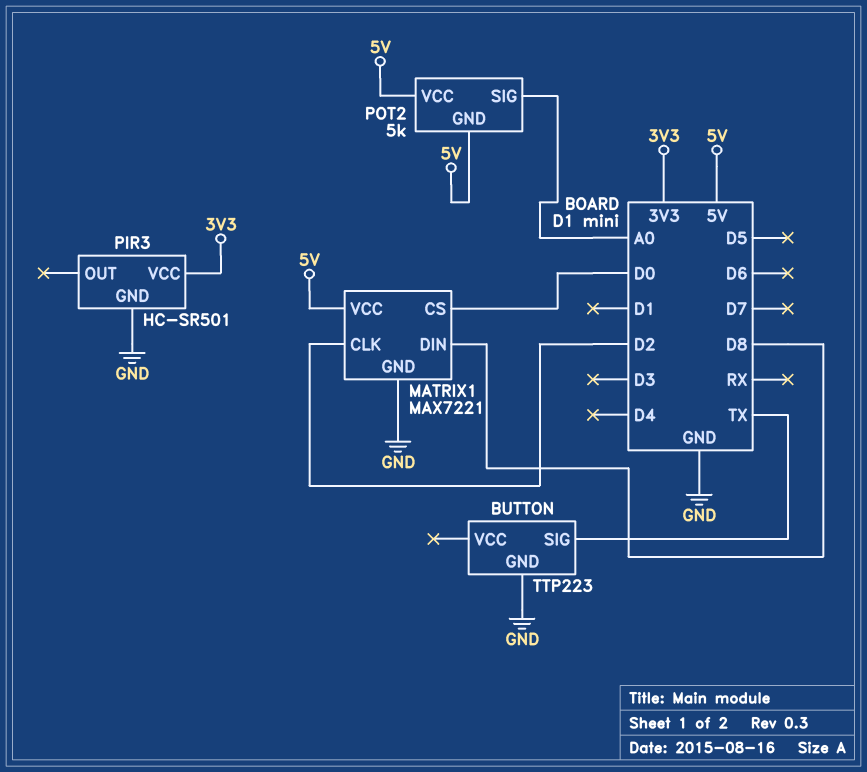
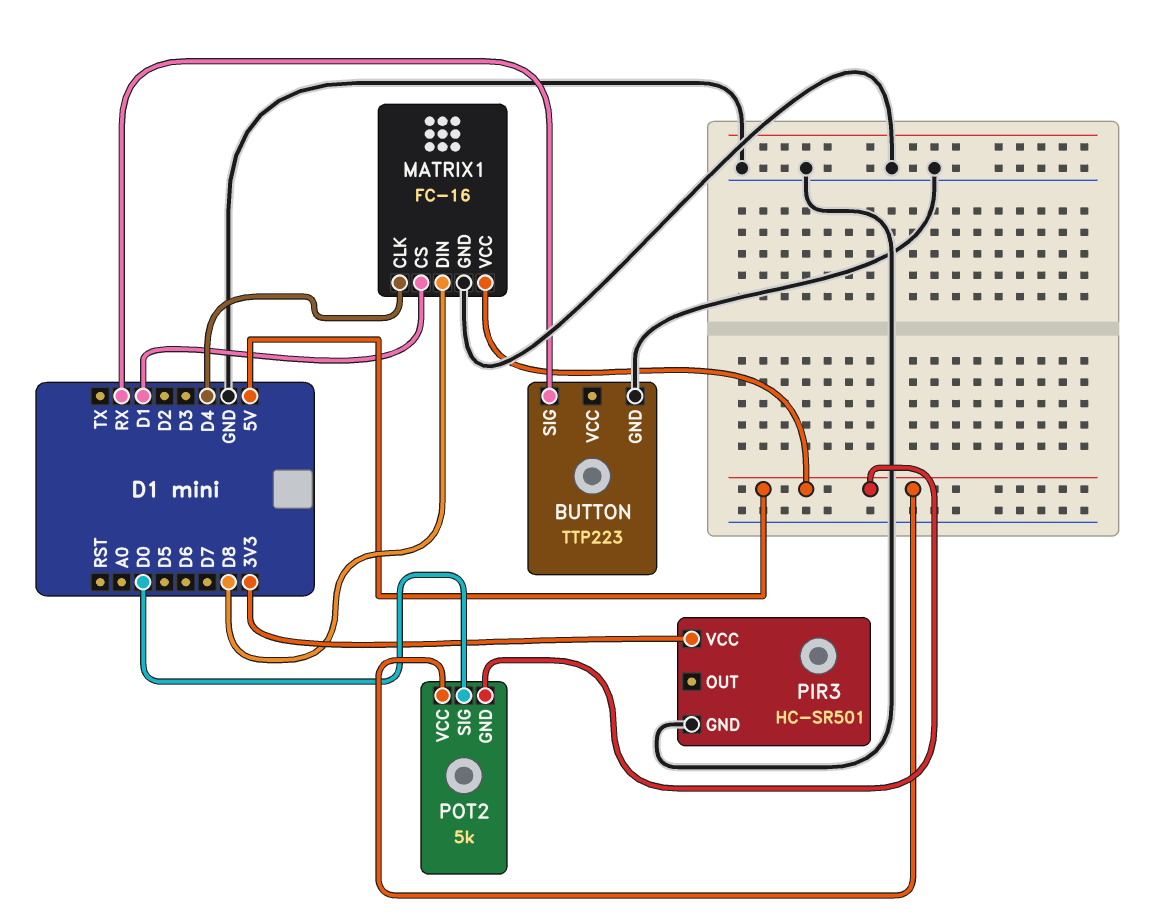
BUTTON pin SIG: TX -> RX
MATRIX1: MAX7221 -> FC-16
MATRIX1 pin CLK: D2 -> D4
MATRIX1 pin CS: D0 -> D1
POT2 pin SIG: A0 -> D0

